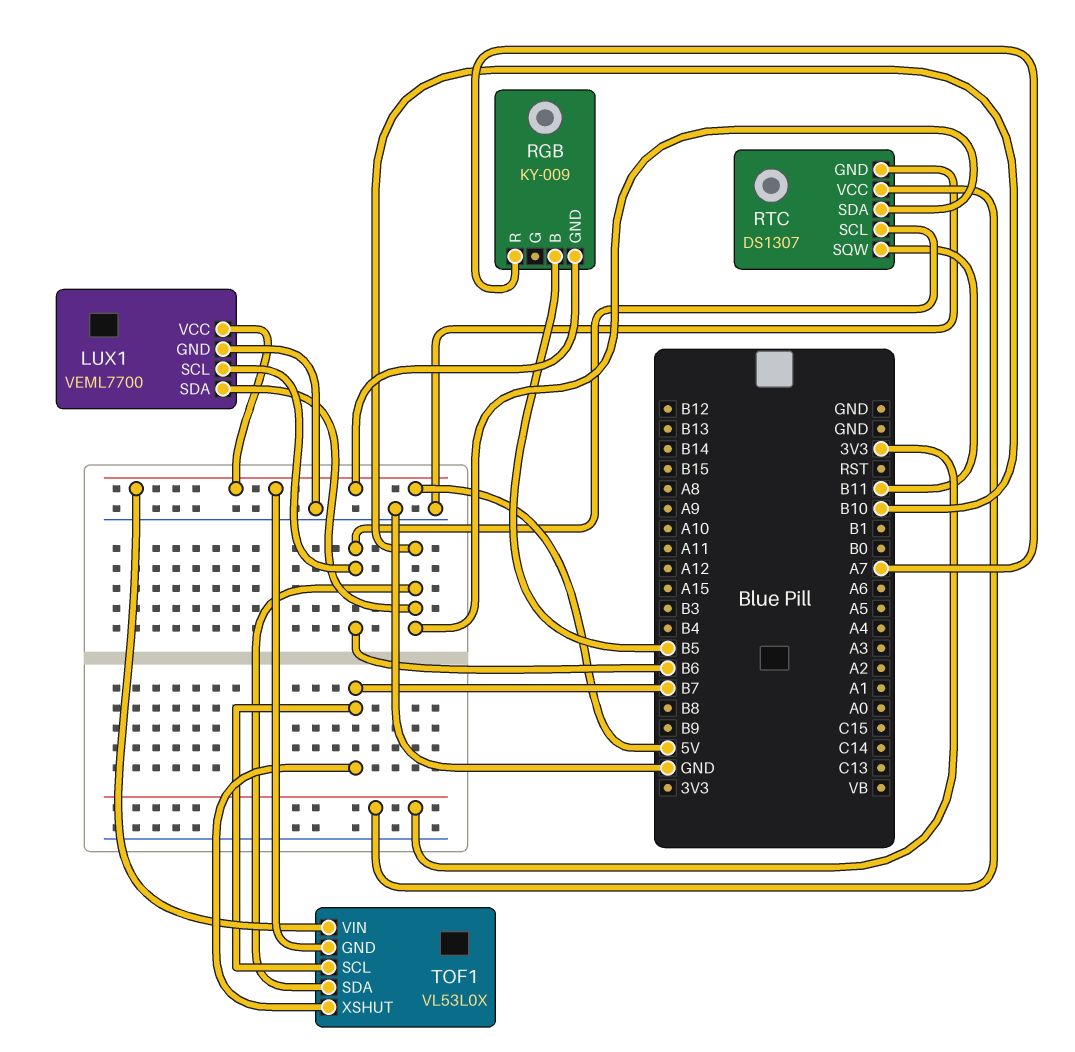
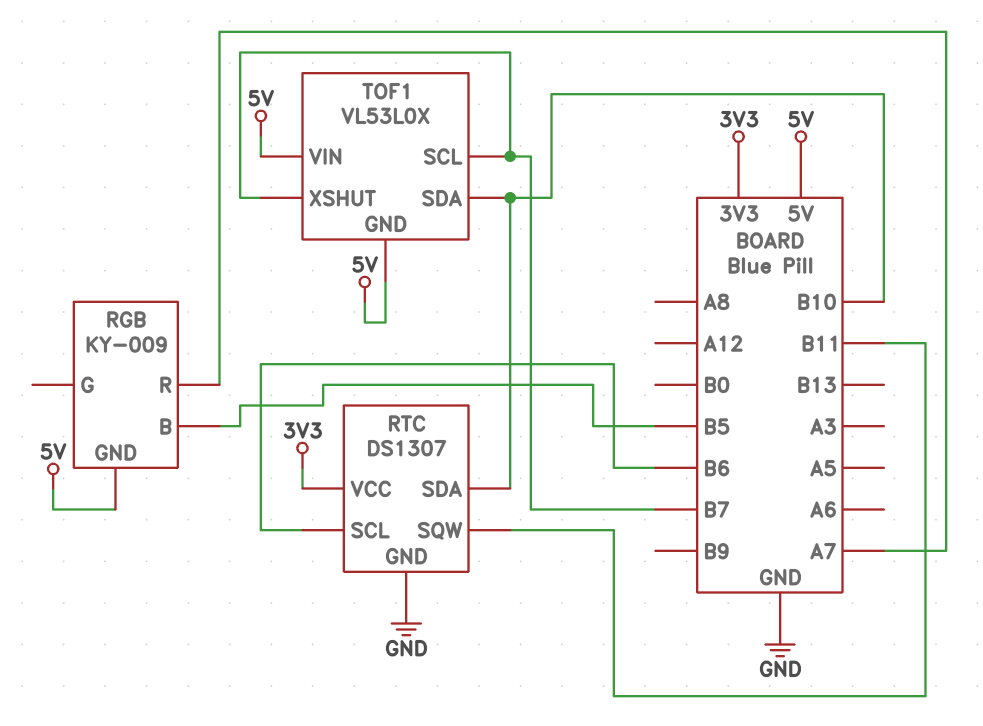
LUX1: VEML7700 -> none
LUX1 pin GND: GND -> none
LUX1 pin SCL: B6 -> none
LUX1 pin SDA: B10 -> none
LUX1 pin VCC: 5V -> none

